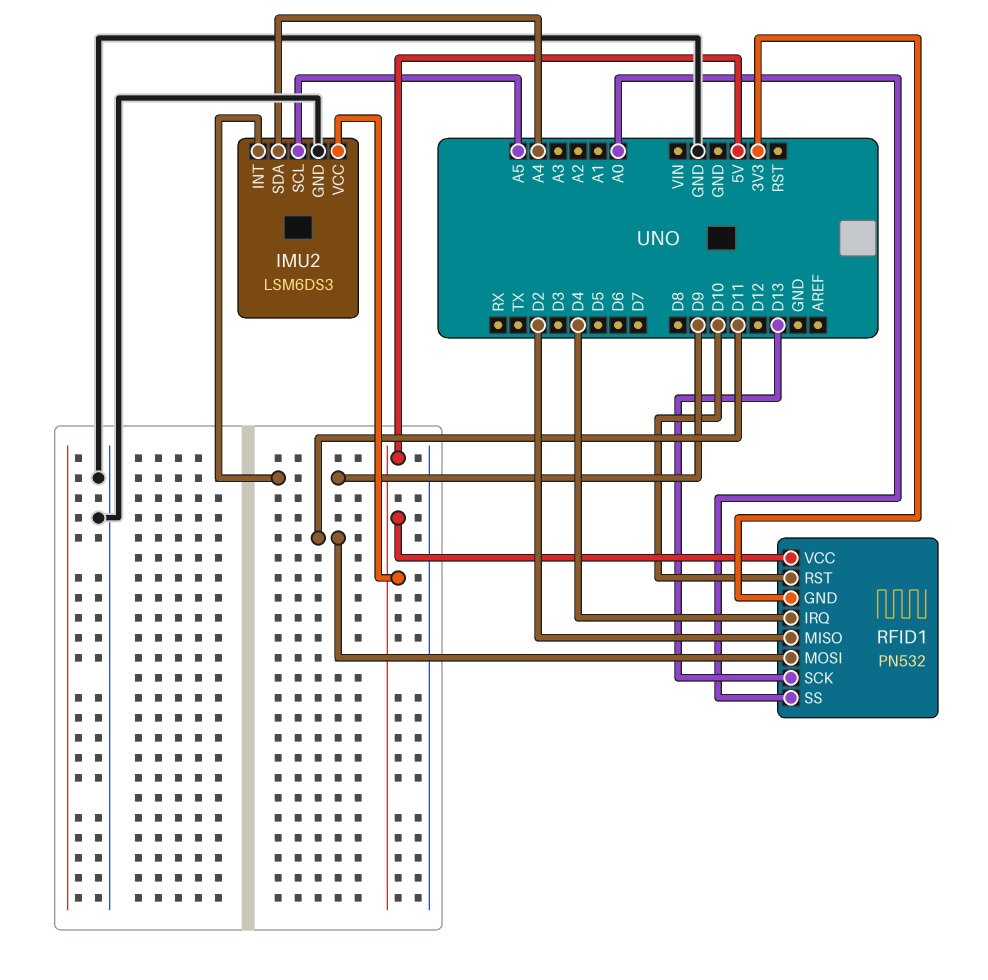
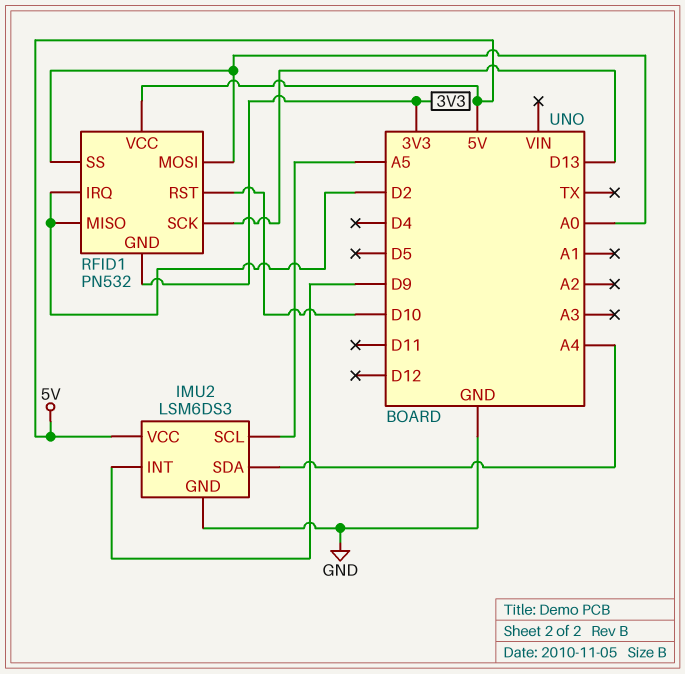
RFID1 pin IRQ: D4 -> D2
RFID1 pin MOSI: D11 -> A0

